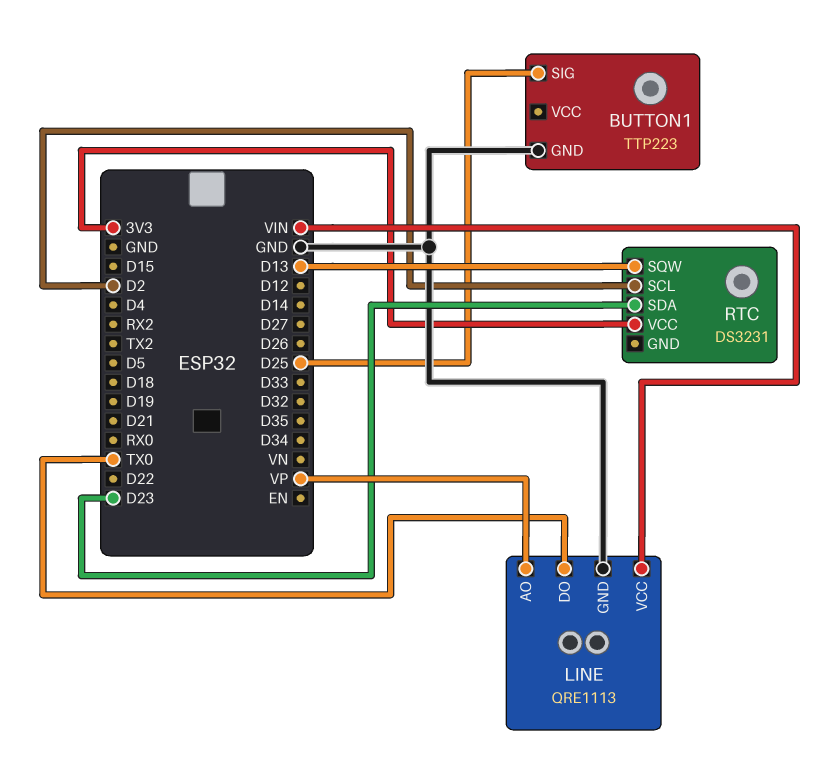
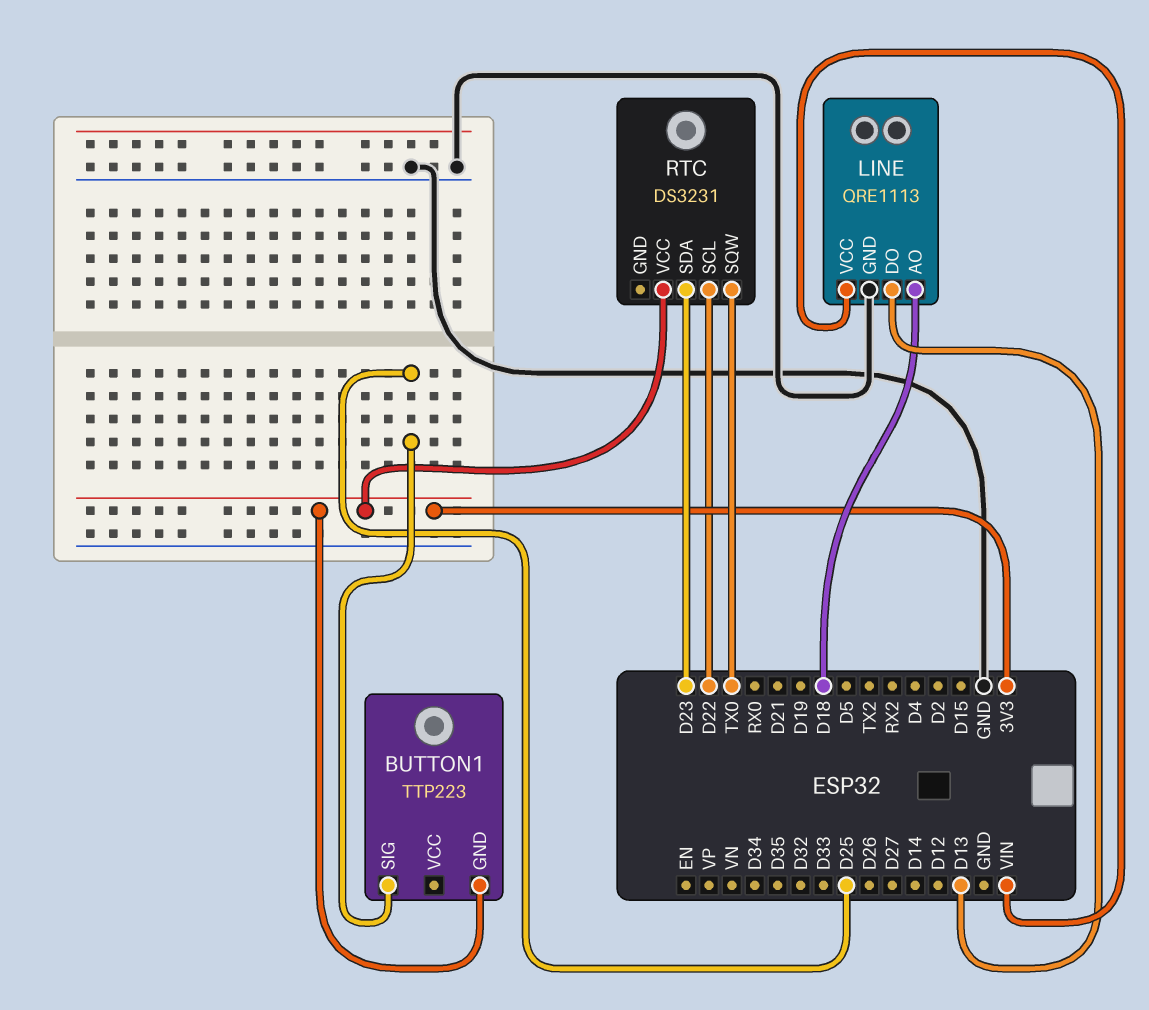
BUTTON1 pin GND: GND -> 3V3
LINE pin AO: VP -> D18
LINE pin DO: TX0 -> D13
RTC pin SCL: D2 -> D22
RTC pin SQW: D13 -> TX0

